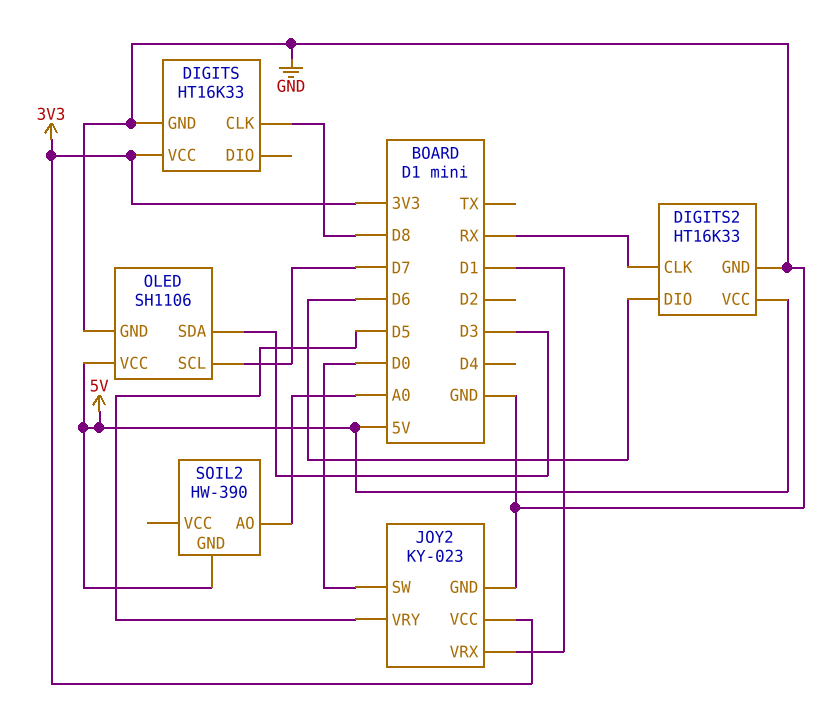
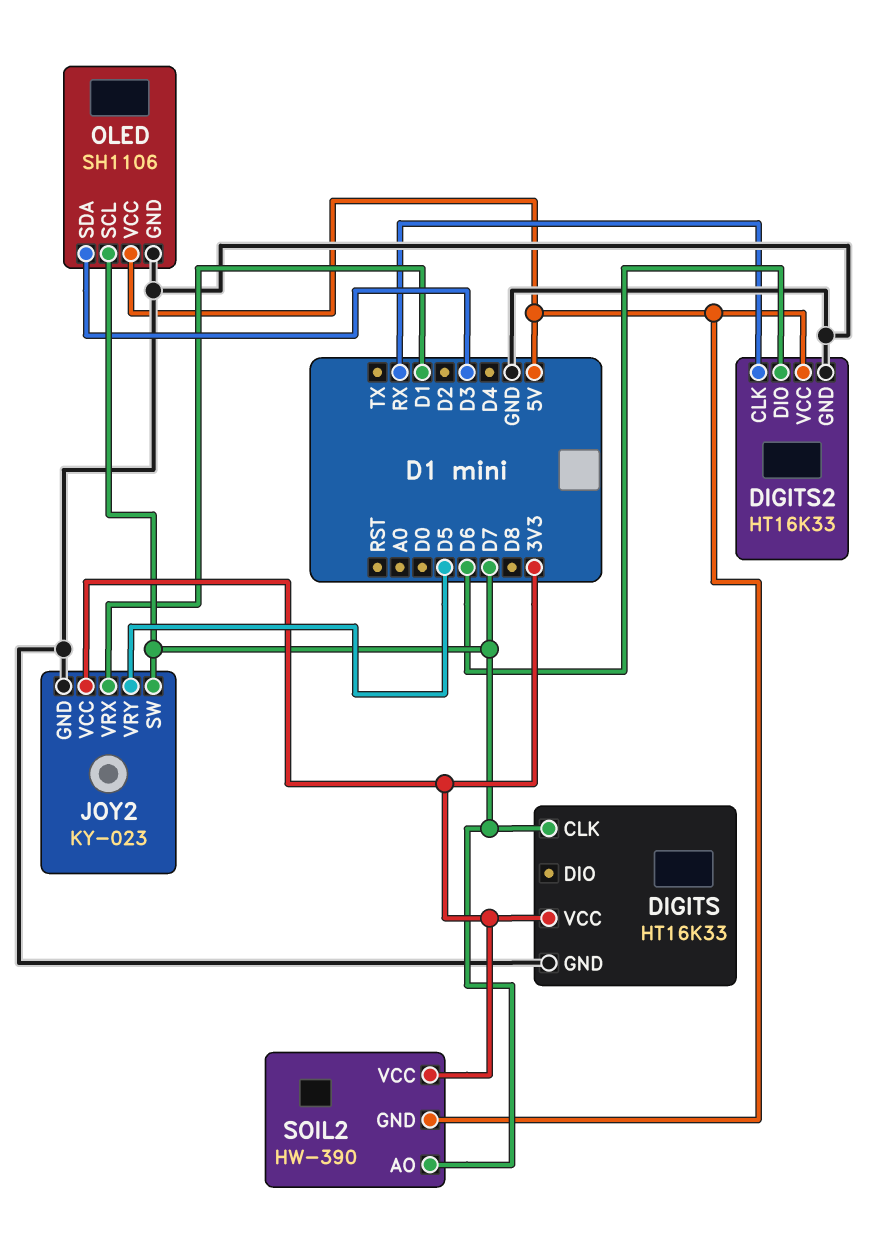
DIGITS pin CLK: D8 -> D7
JOY2 pin SW: D0 -> D7
SOIL2 pin AO: A0 -> D7
SOIL2 pin VCC: none -> 3V3

